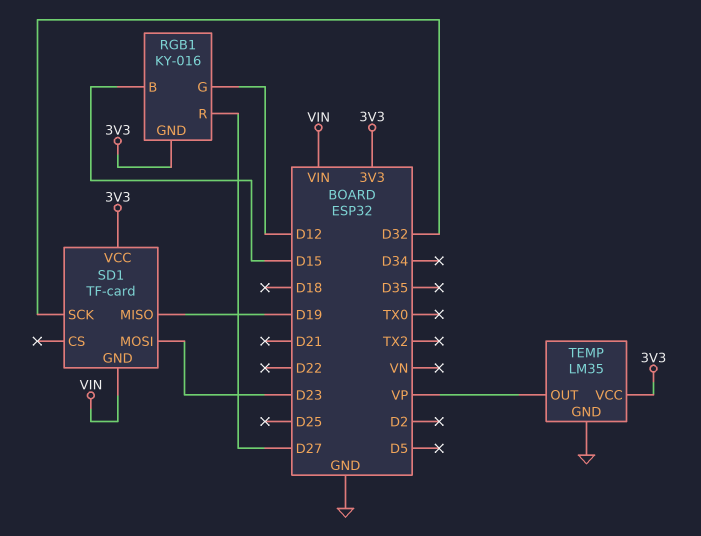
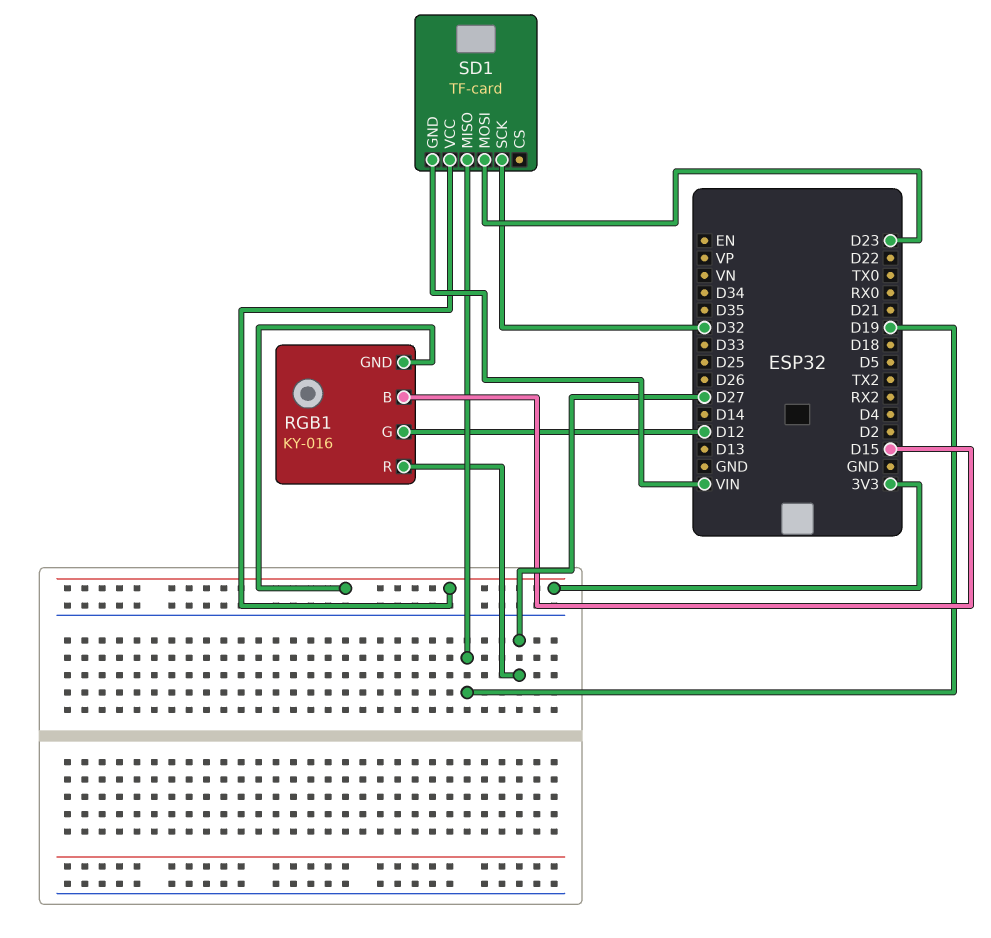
TEMP: LM35 -> none
TEMP pin GND: GND -> none
TEMP pin OUT: VP -> none
TEMP pin VCC: 3V3 -> none

